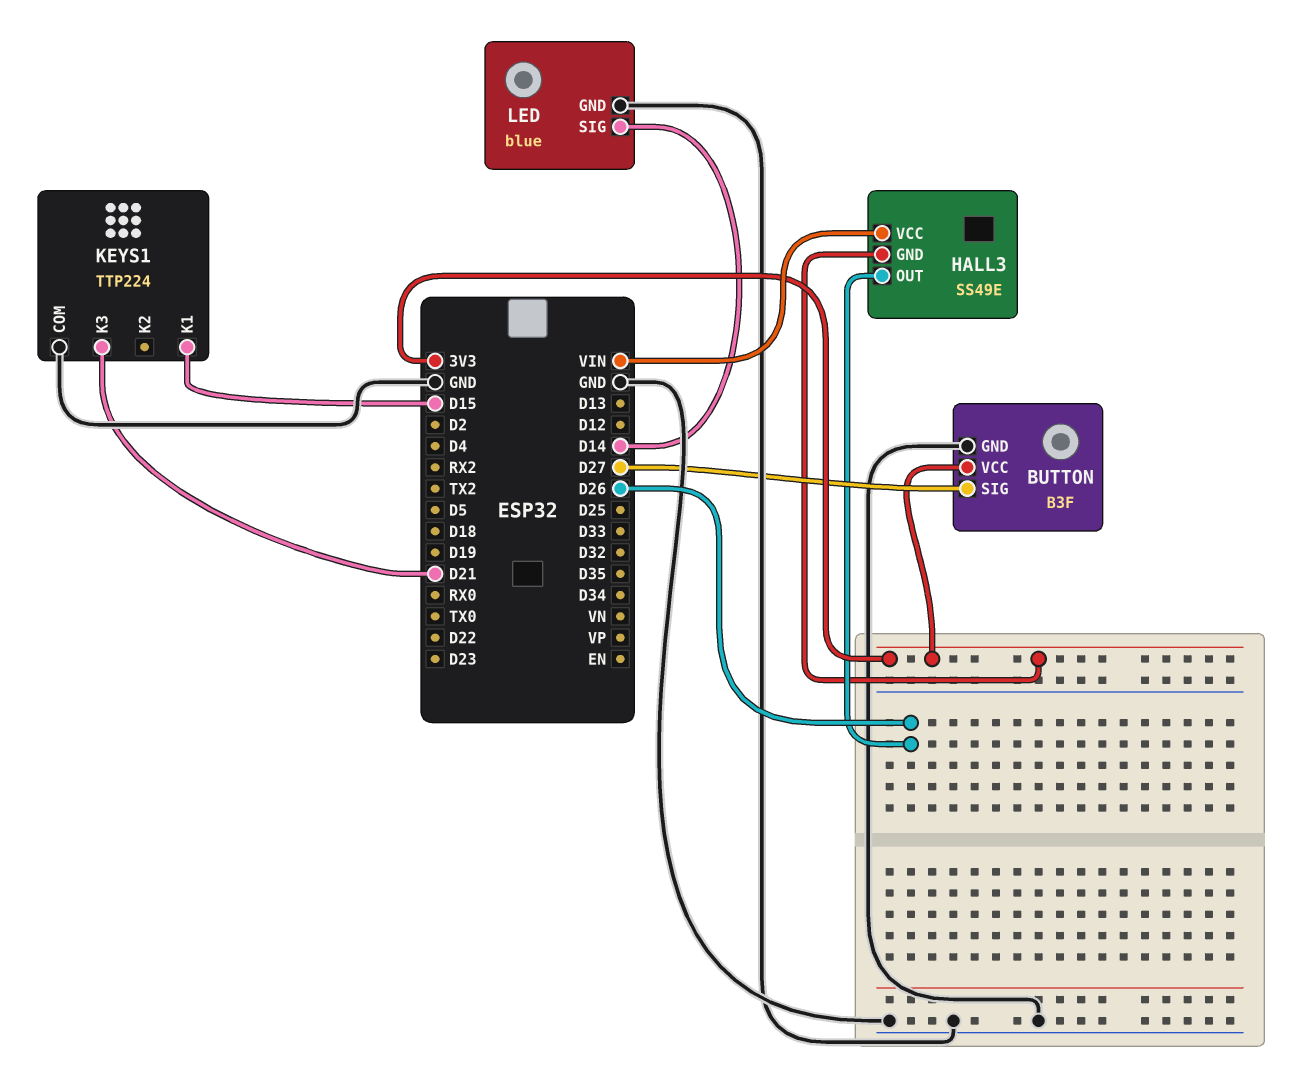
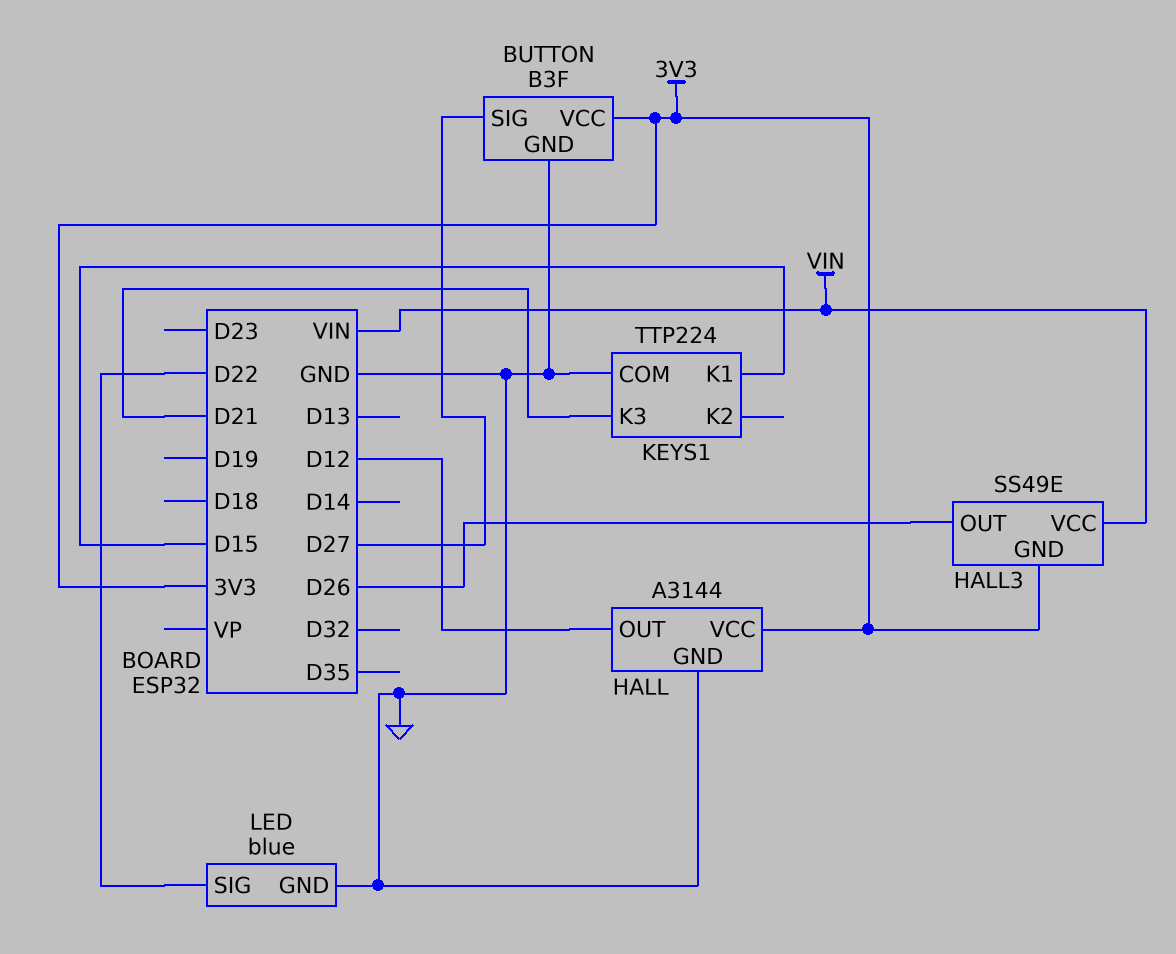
HALL: none -> A3144
HALL pin GND: none -> GND
HALL pin OUT: none -> D12
HALL pin VCC: none -> 3V3
LED pin SIG: D14 -> D22

